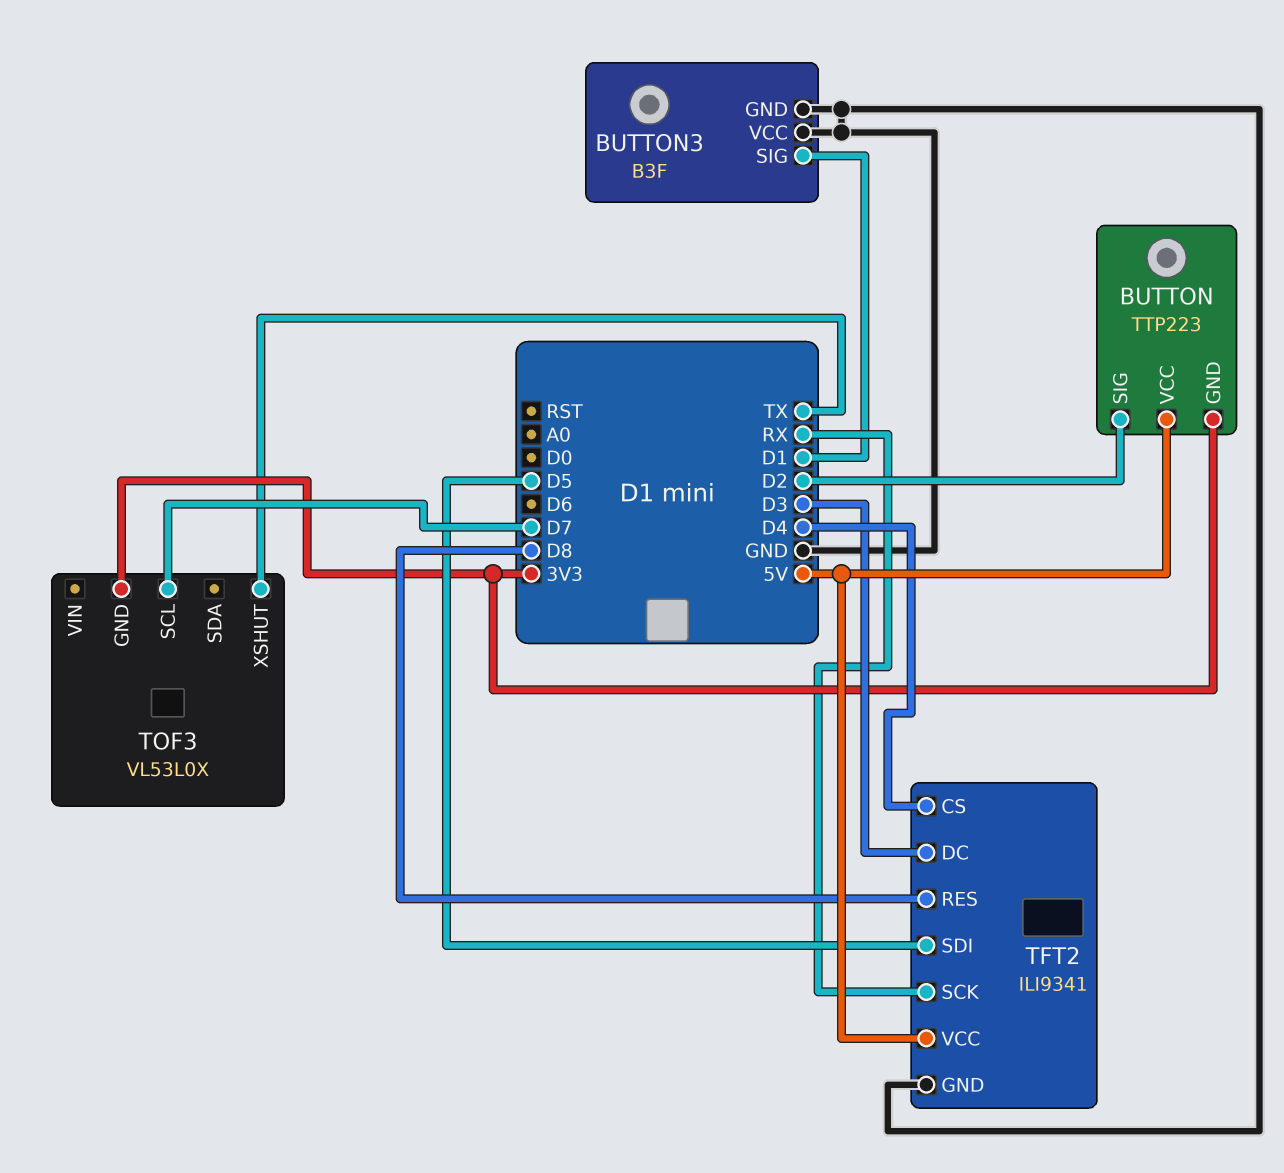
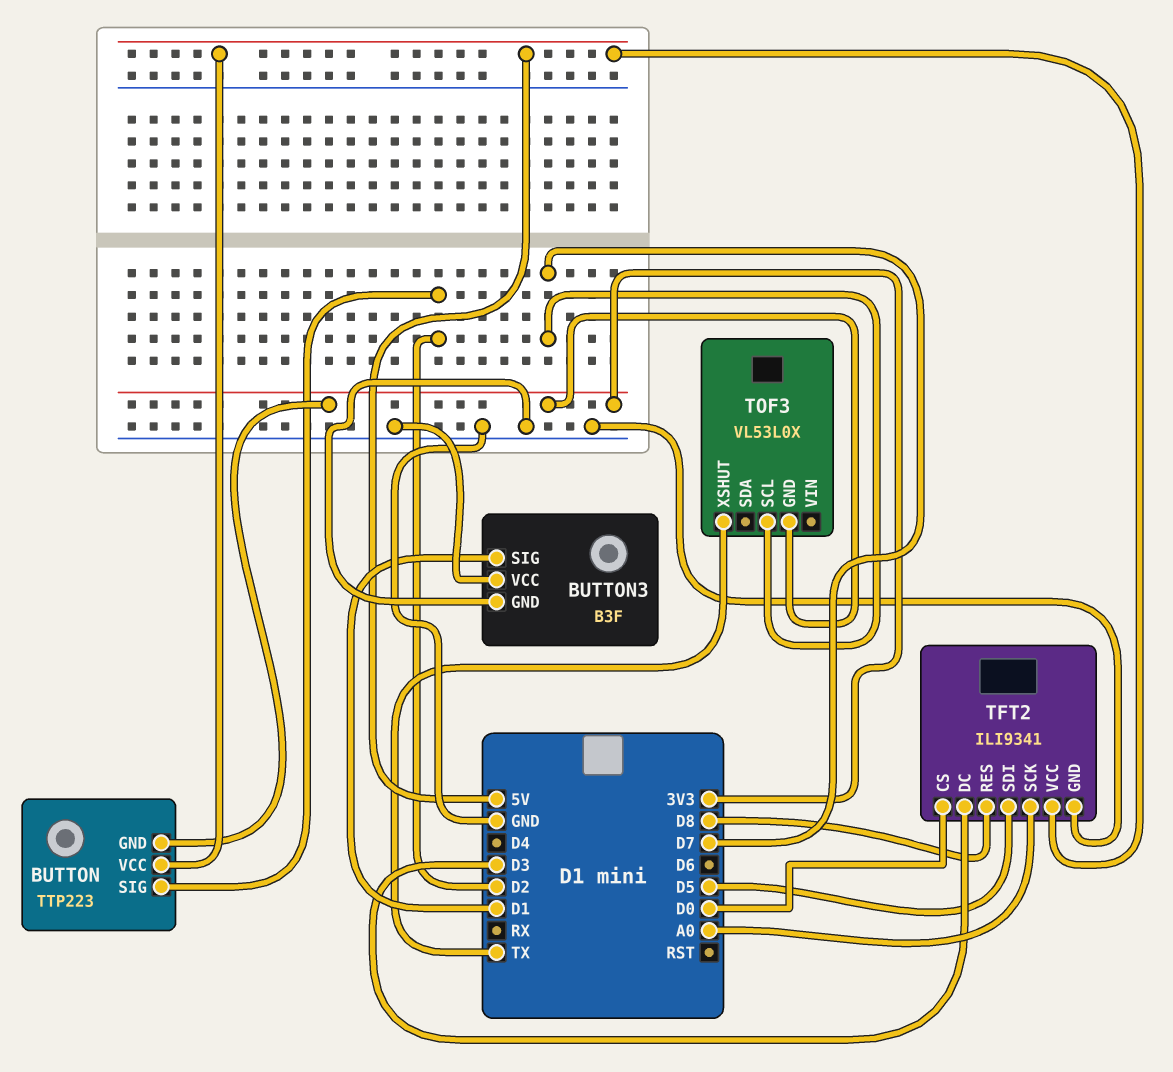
TFT2 pin CS: D4 -> D0
TFT2 pin SCK: RX -> A0

